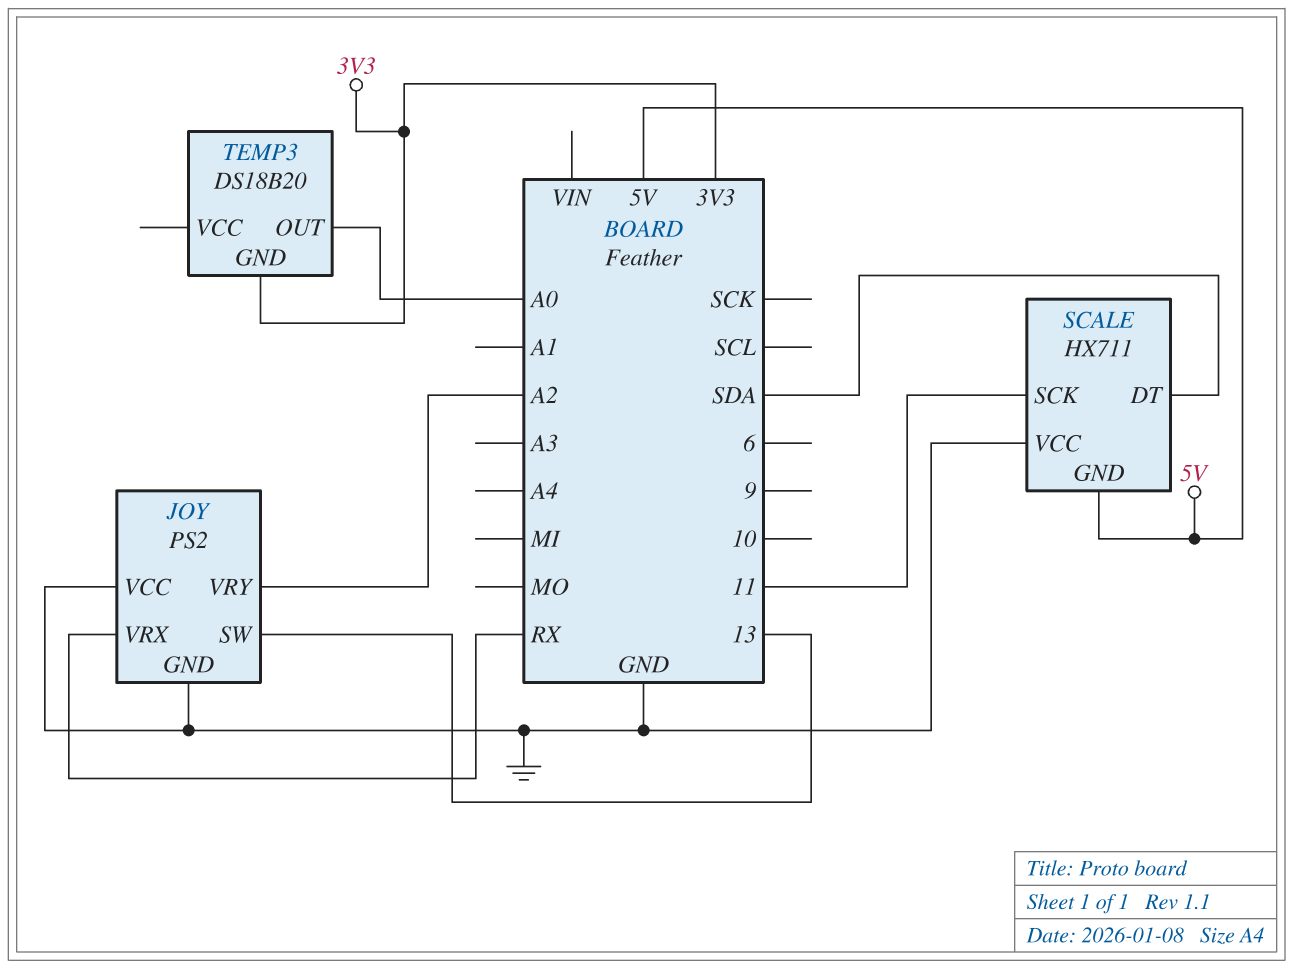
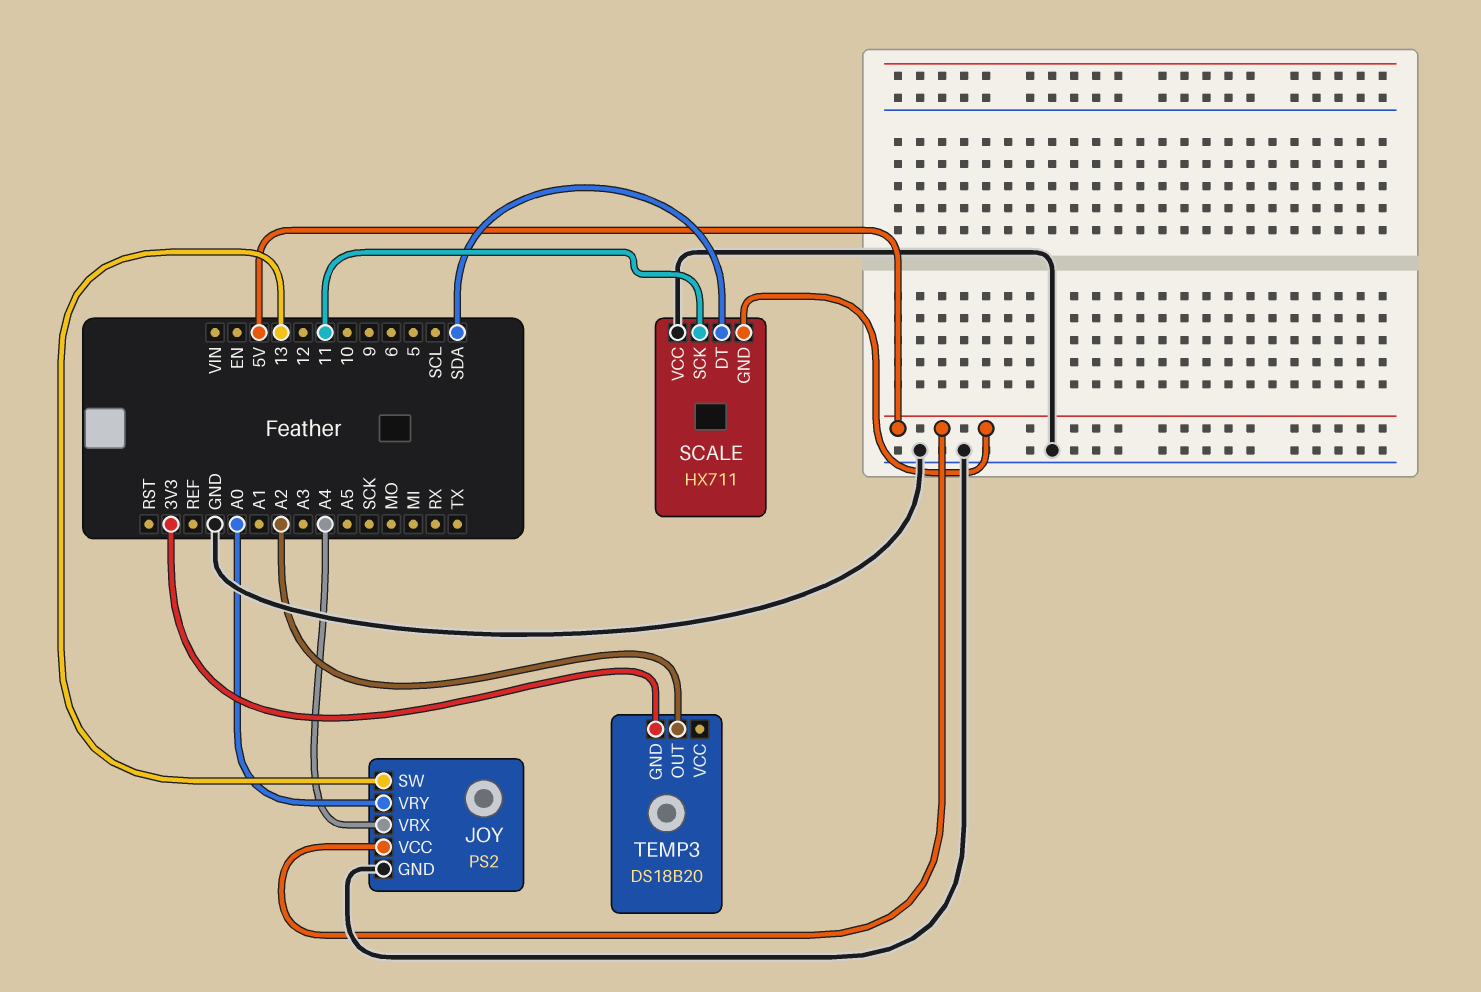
JOY pin VCC: GND -> 5V
JOY pin VRX: RX -> A4
JOY pin VRY: A2 -> A0
TEMP3 pin OUT: A0 -> A2

